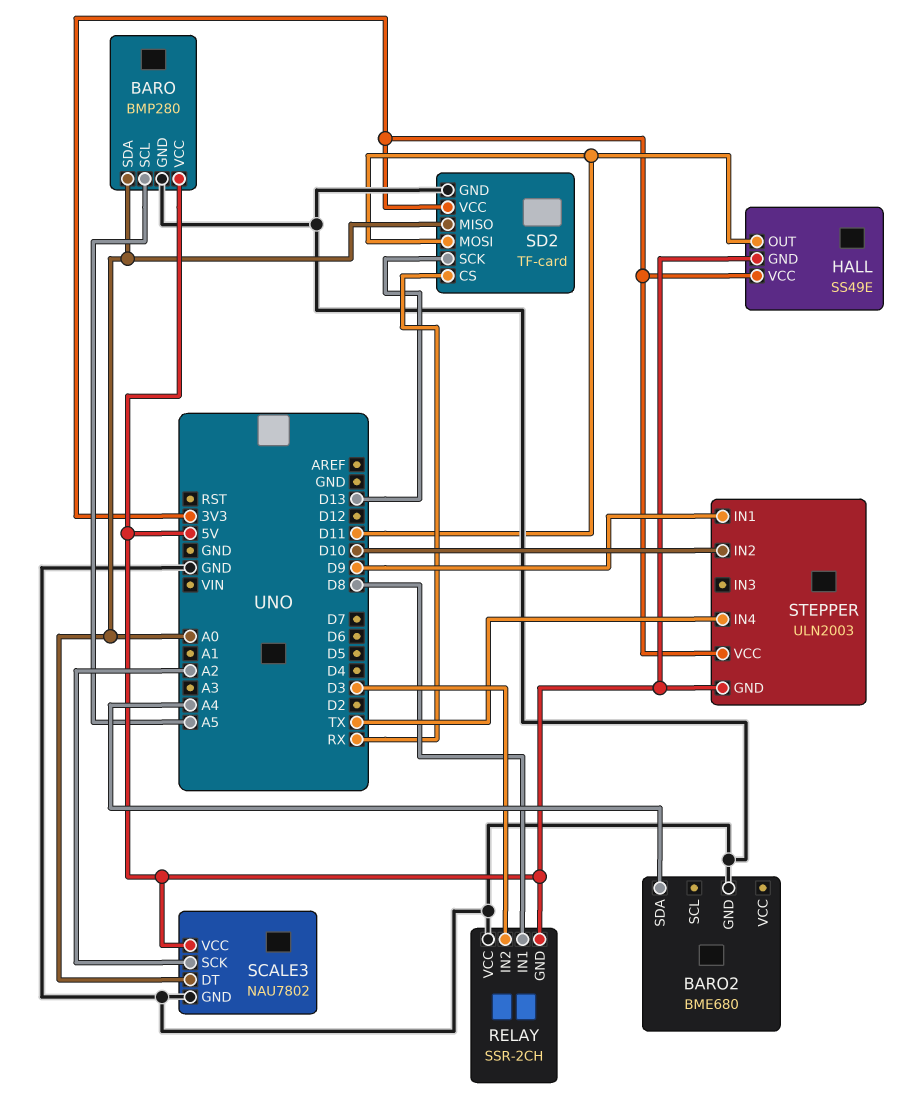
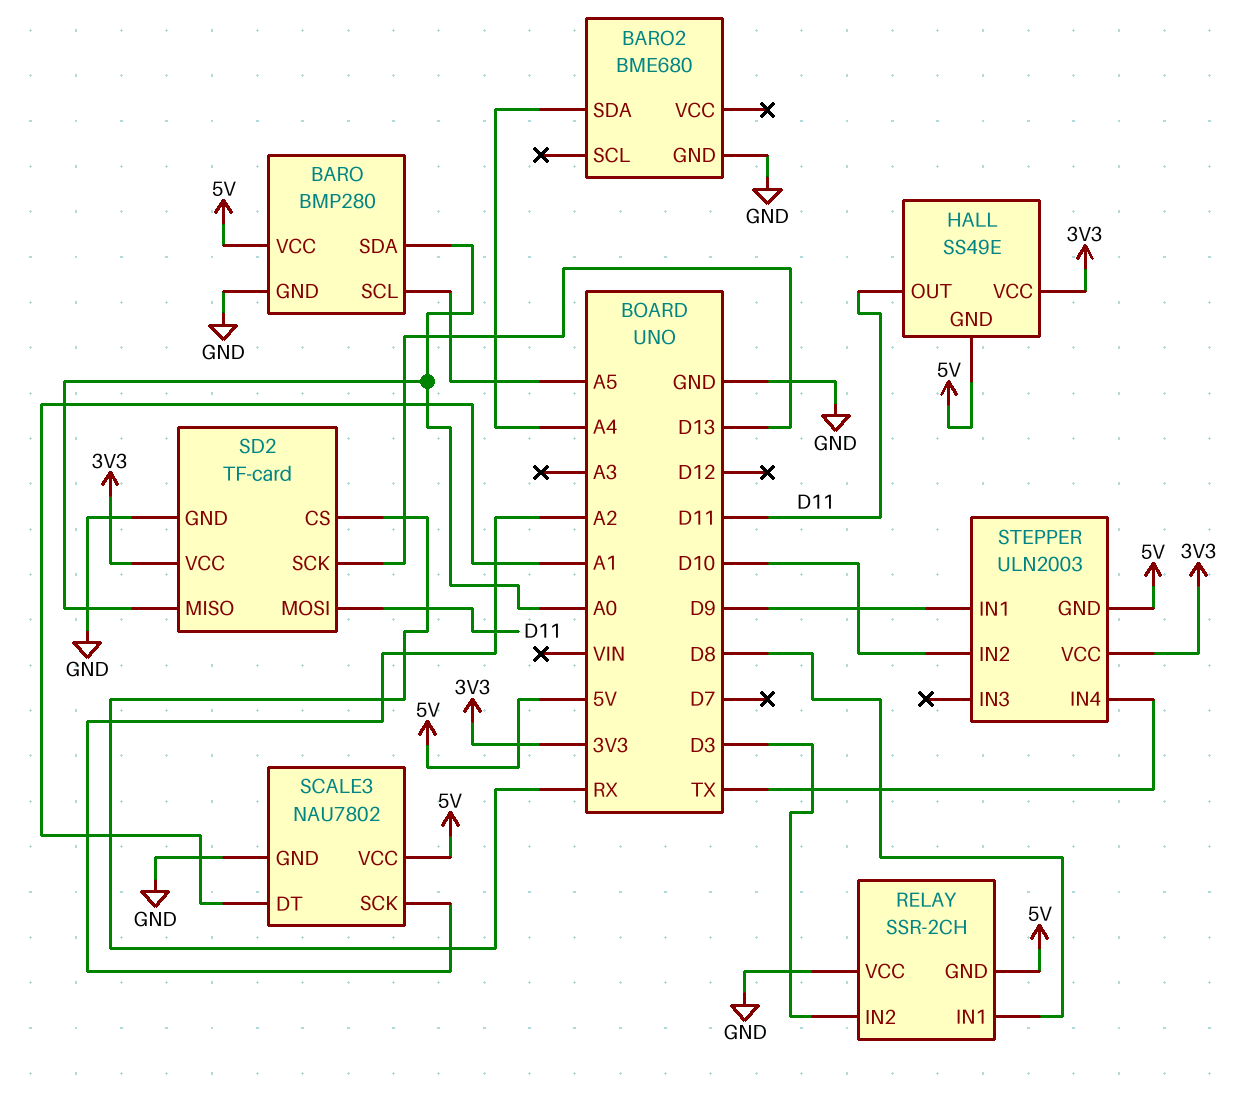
SCALE3 pin DT: A0 -> A1

